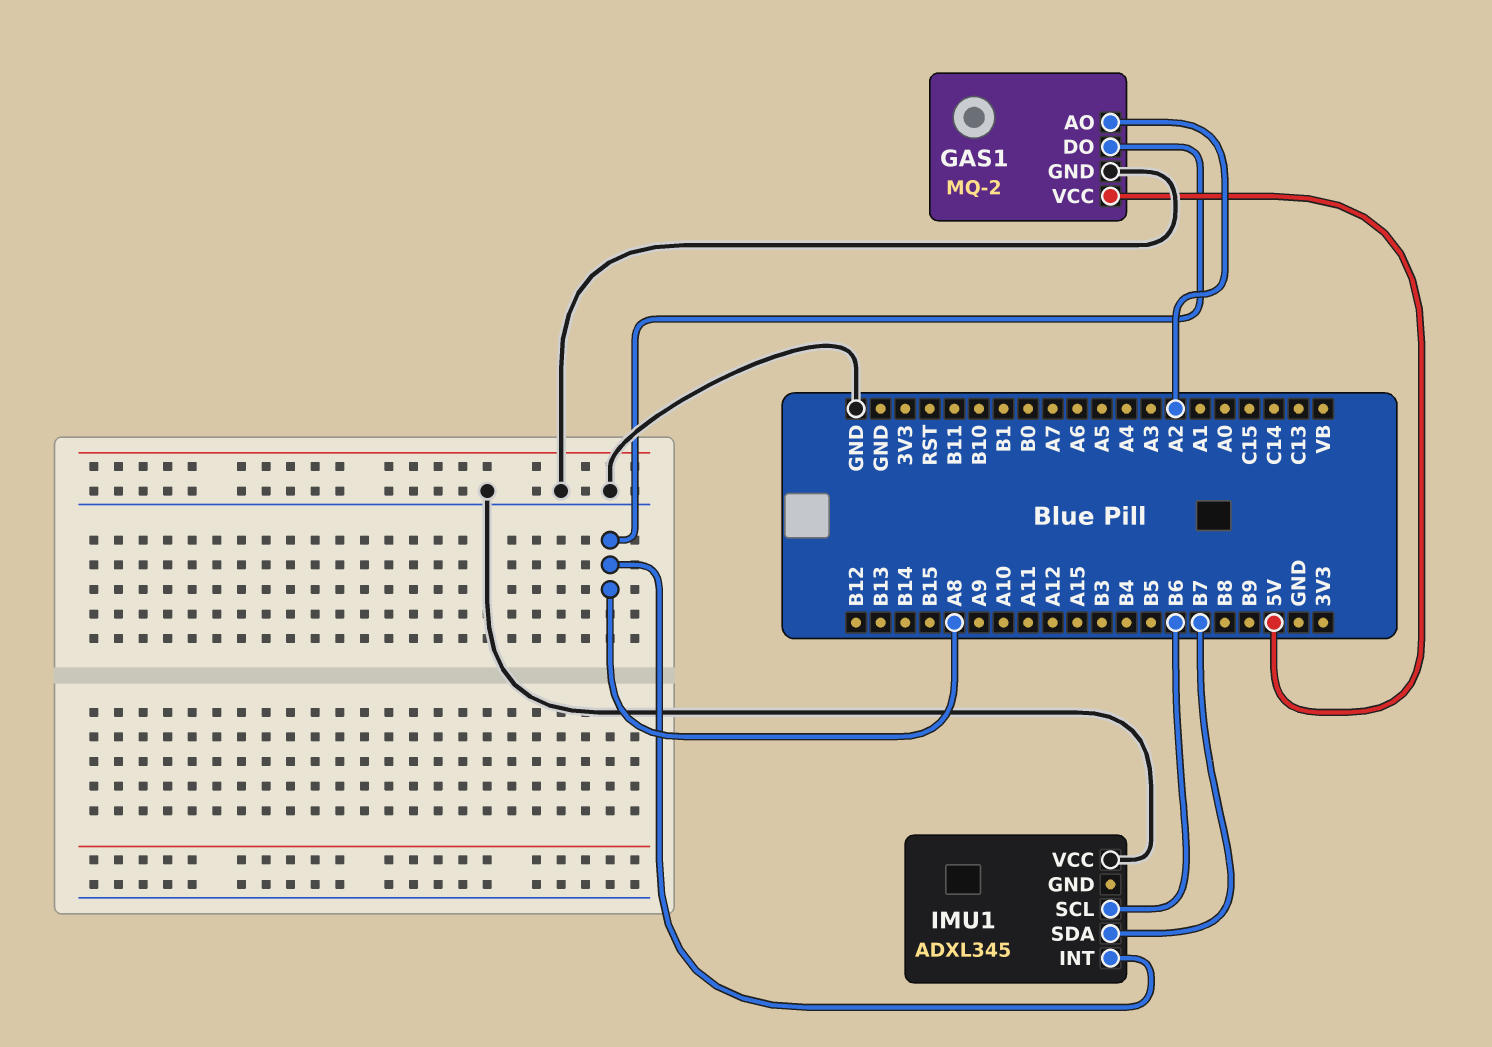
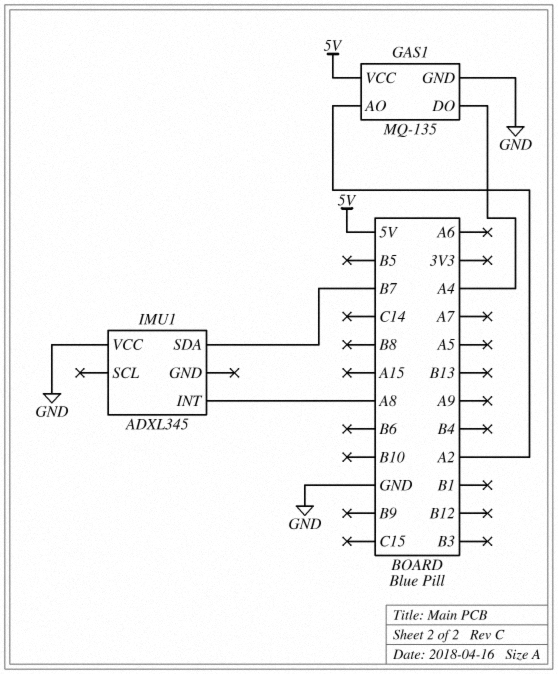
GAS1: MQ-2 -> MQ-135
GAS1 pin DO: A8 -> A4
IMU1 pin SCL: B6 -> none

